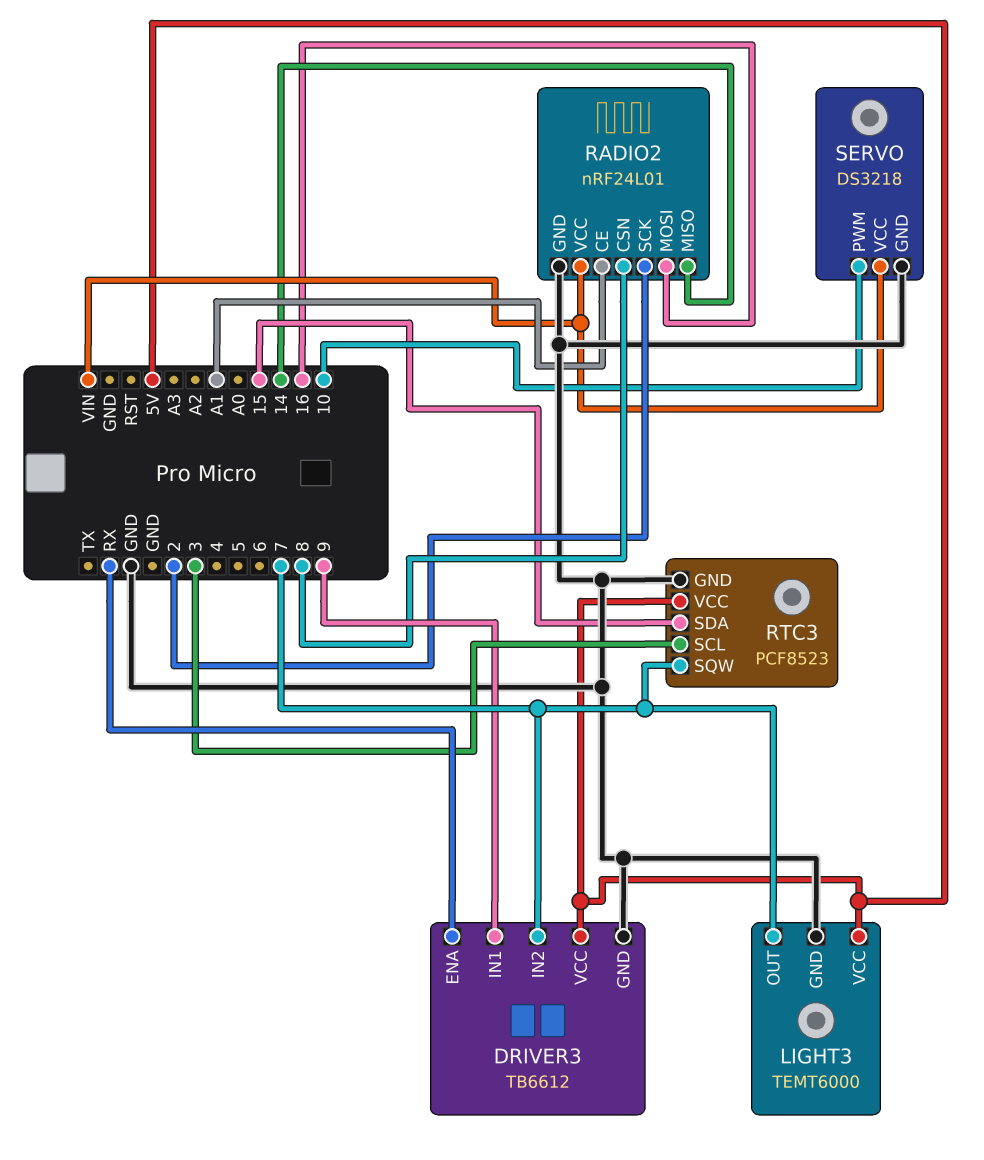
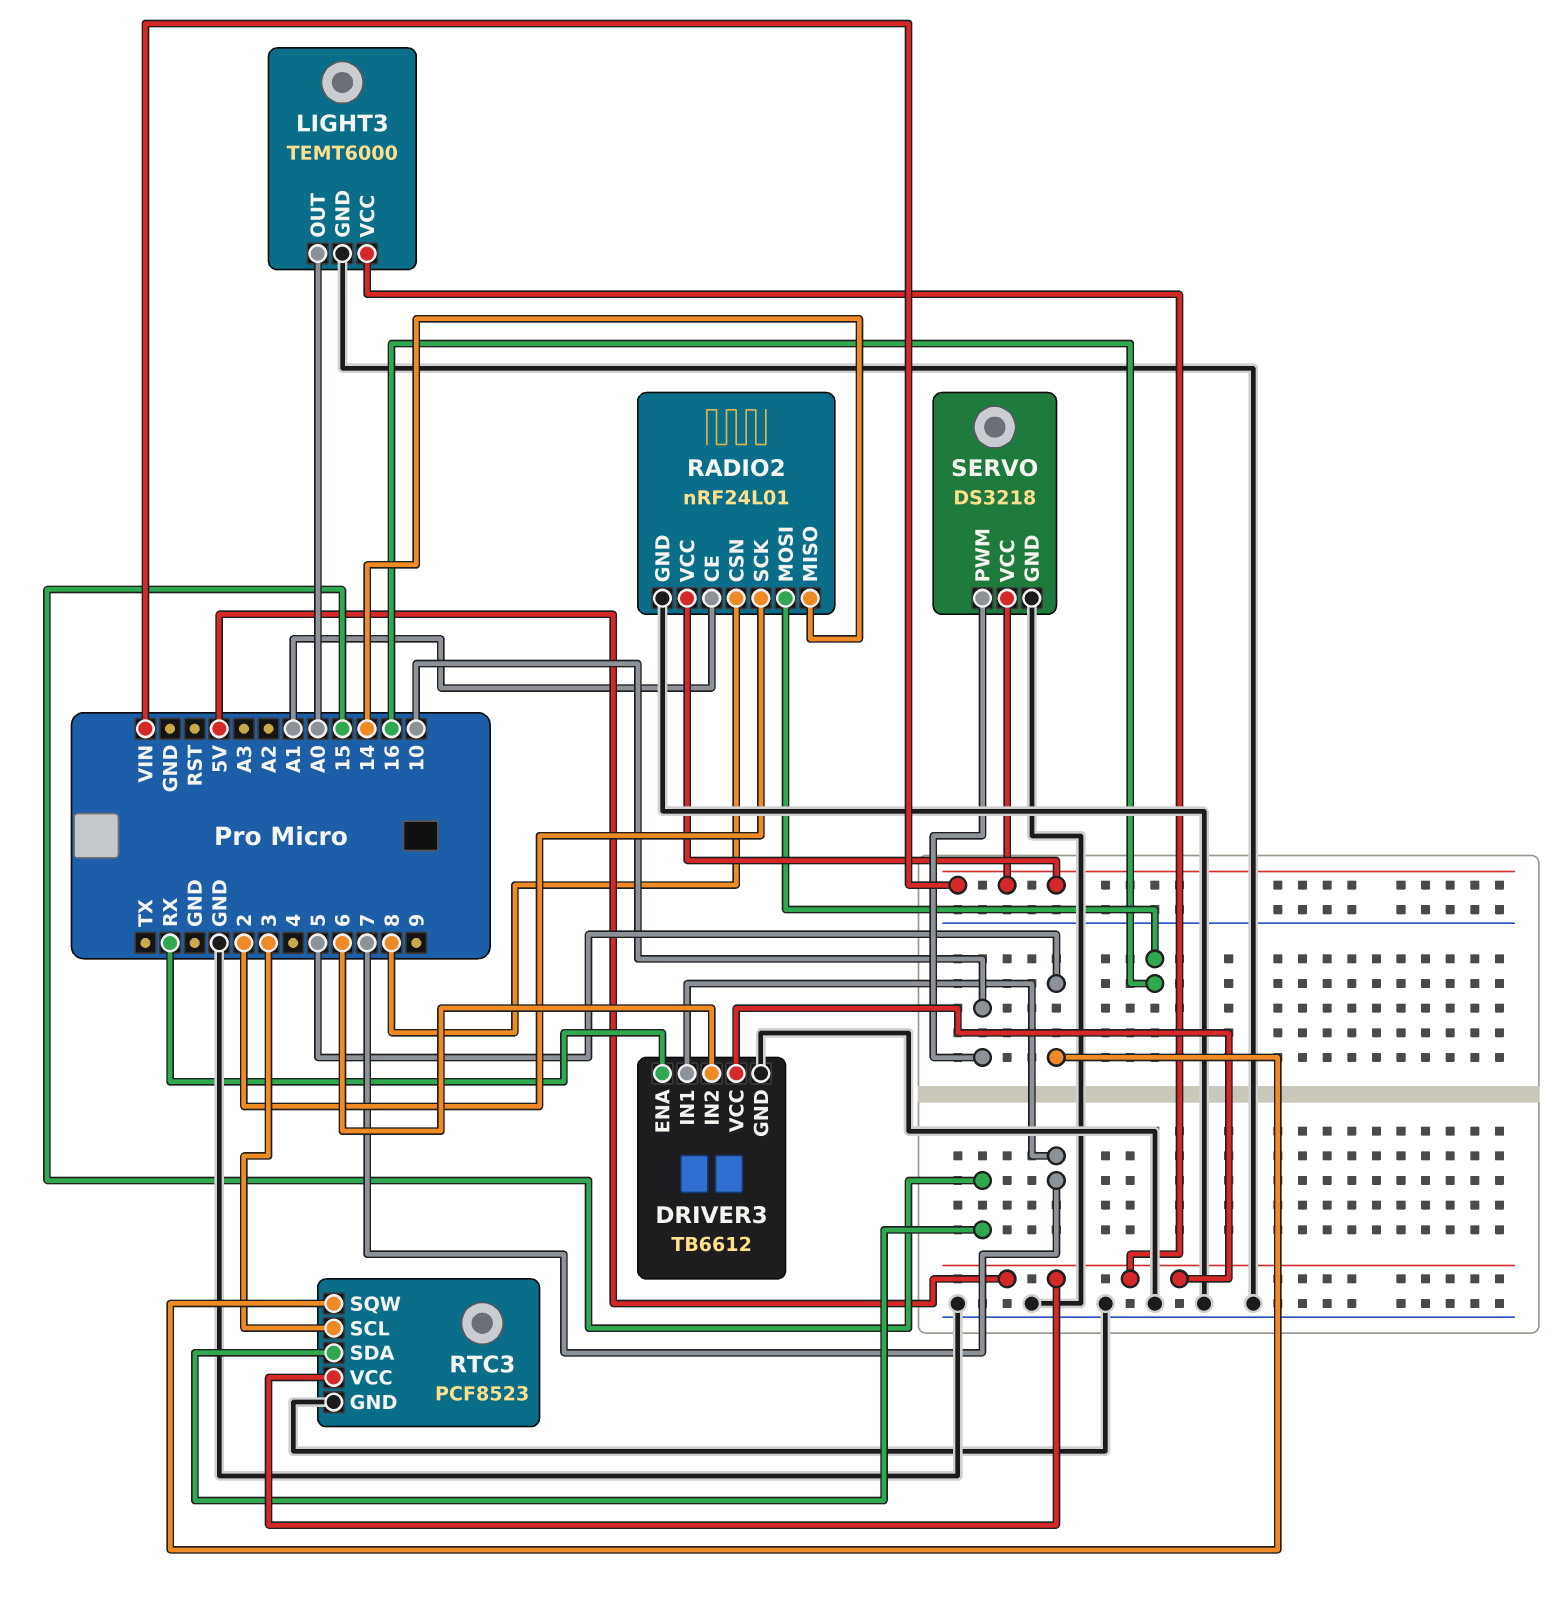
DRIVER3 pin IN1: 9 -> 7
DRIVER3 pin IN2: 7 -> 6
LIGHT3 pin OUT: 7 -> A0
RTC3 pin SQW: 7 -> 5

